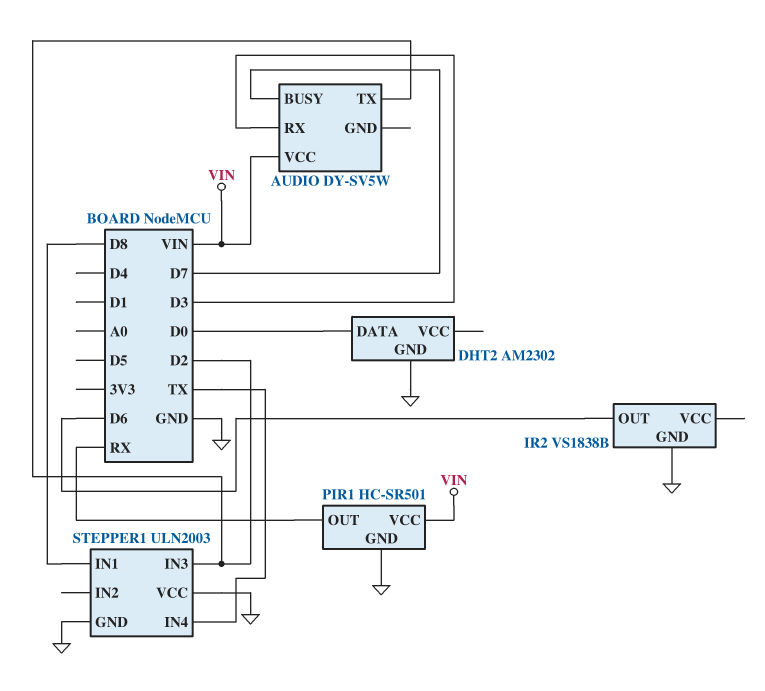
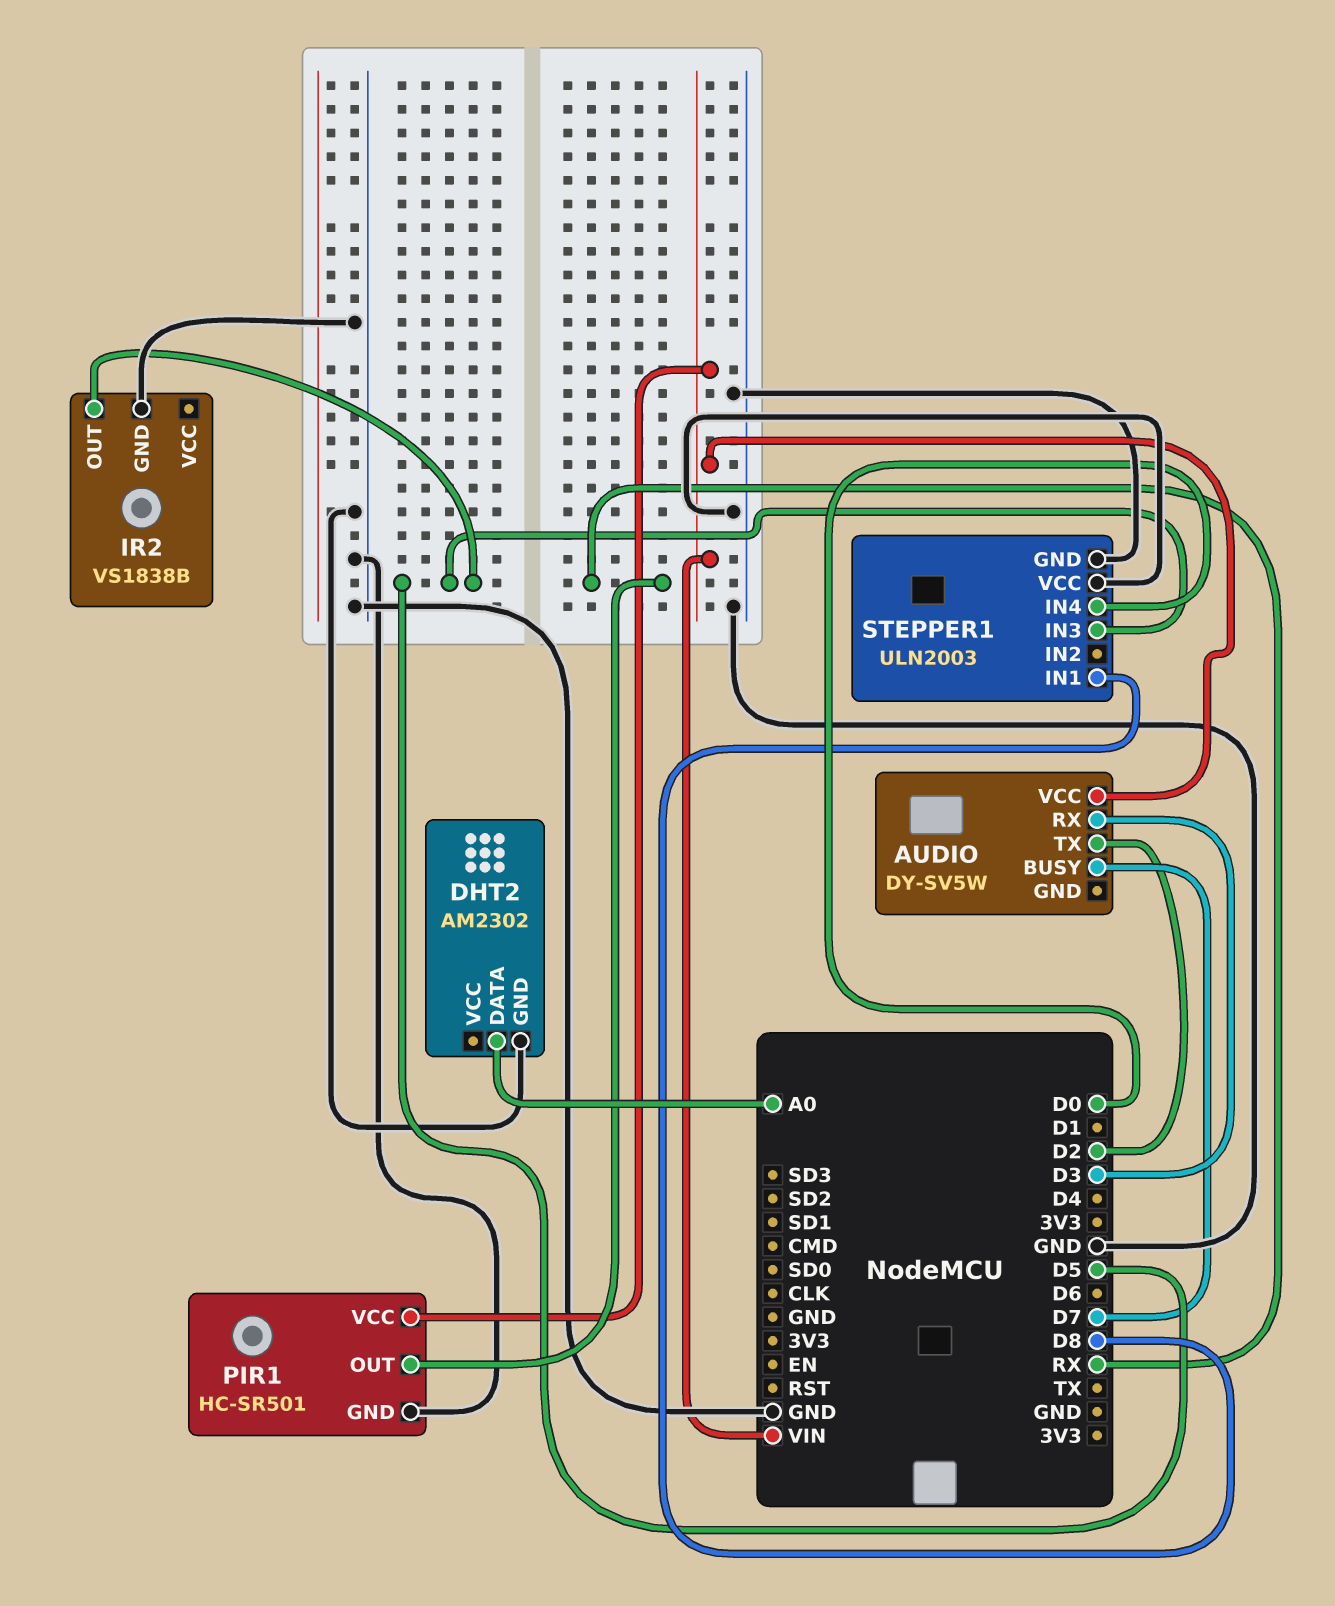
DHT2 pin DATA: D0 -> A0
IR2 pin OUT: D6 -> D5
STEPPER1 pin IN3: D2 -> D5
STEPPER1 pin IN4: TX -> D0

